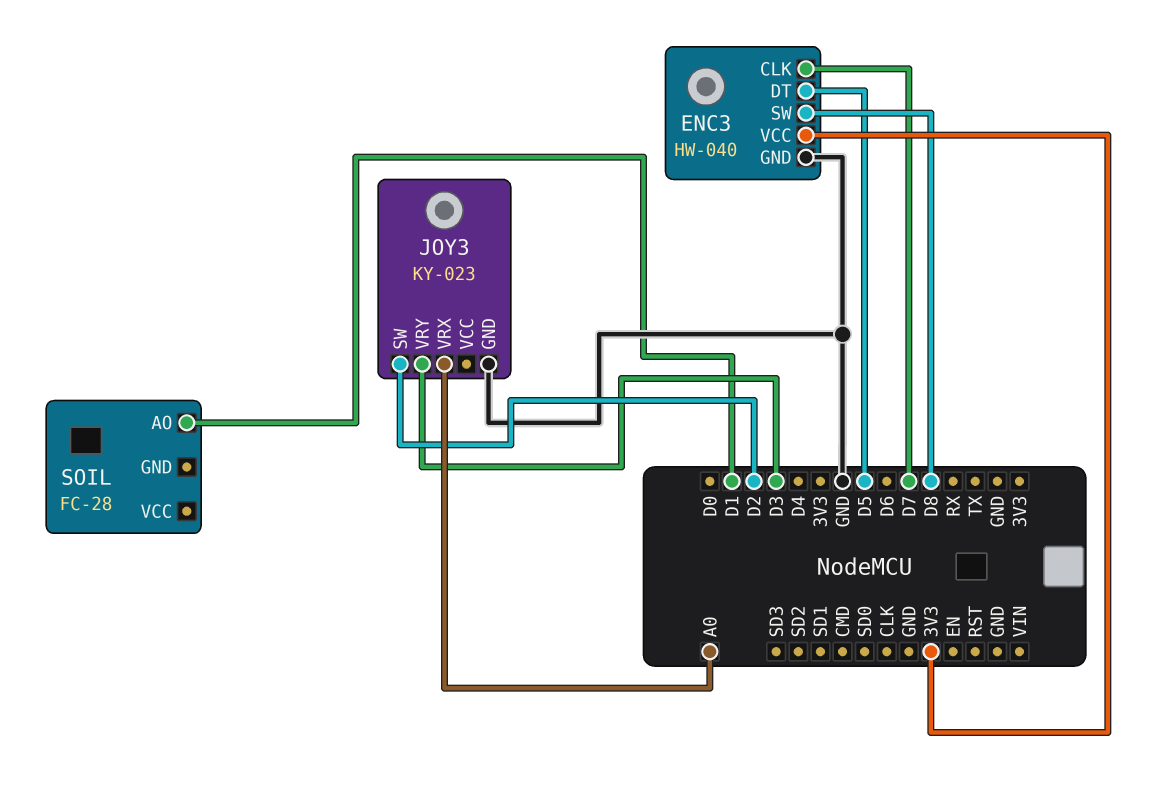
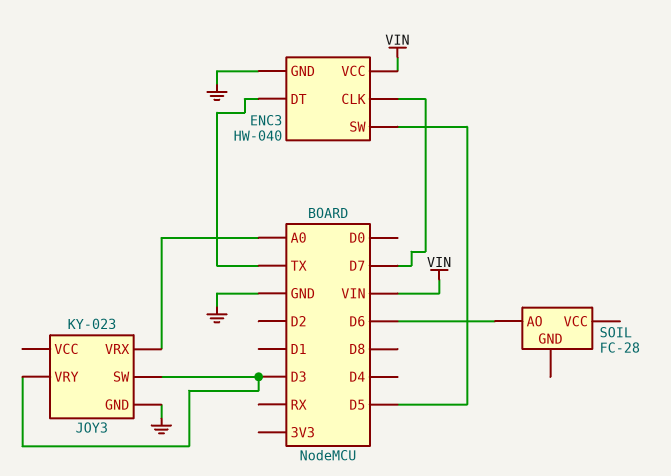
ENC3 pin DT: D5 -> TX
ENC3 pin SW: D8 -> D5
ENC3 pin VCC: 3V3 -> VIN
JOY3 pin SW: D2 -> D3
SOIL pin AO: D1 -> D6

